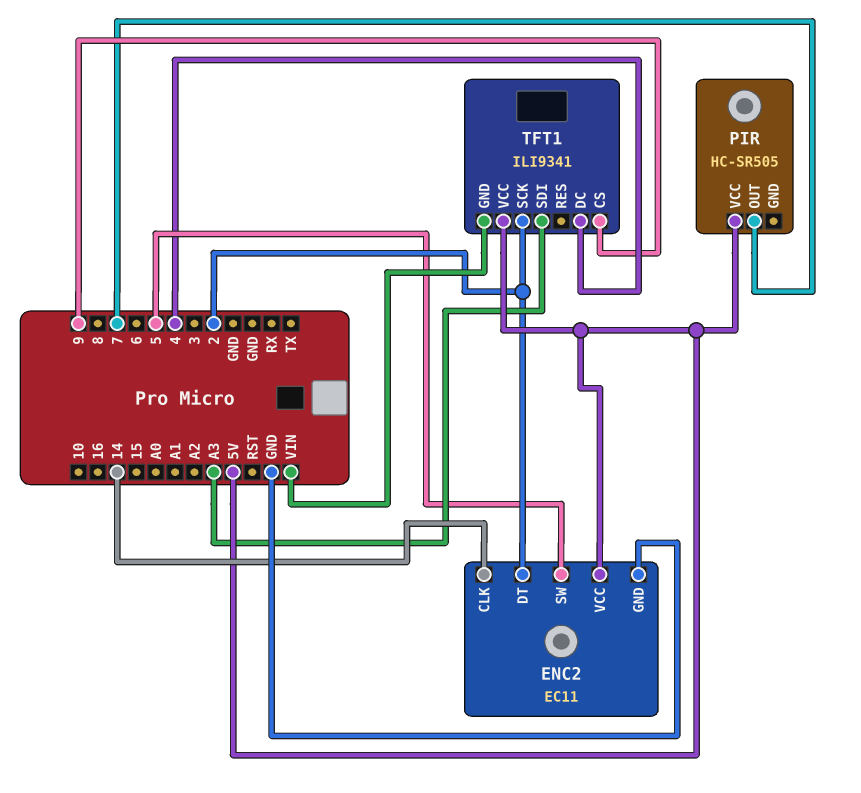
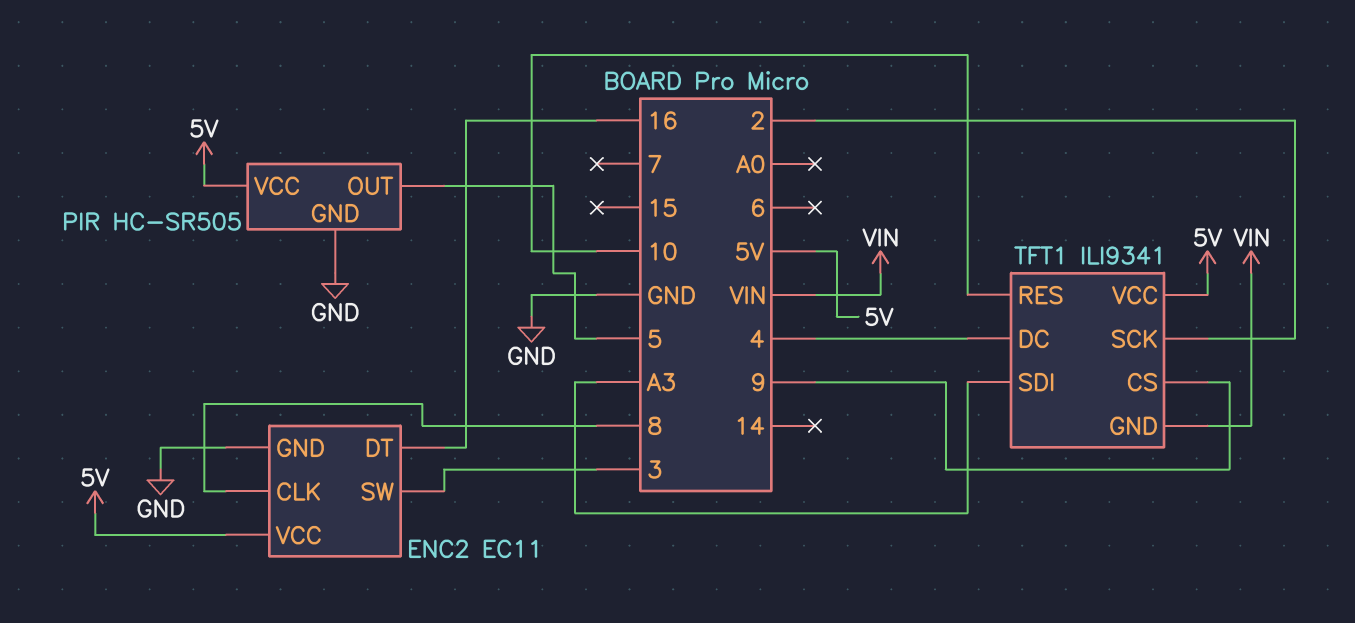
ENC2 pin CLK: 14 -> 8
ENC2 pin DT: 2 -> 16
ENC2 pin SW: 5 -> 3
PIR pin GND: none -> GND
PIR pin OUT: 7 -> 5
TFT1 pin RES: none -> 10

